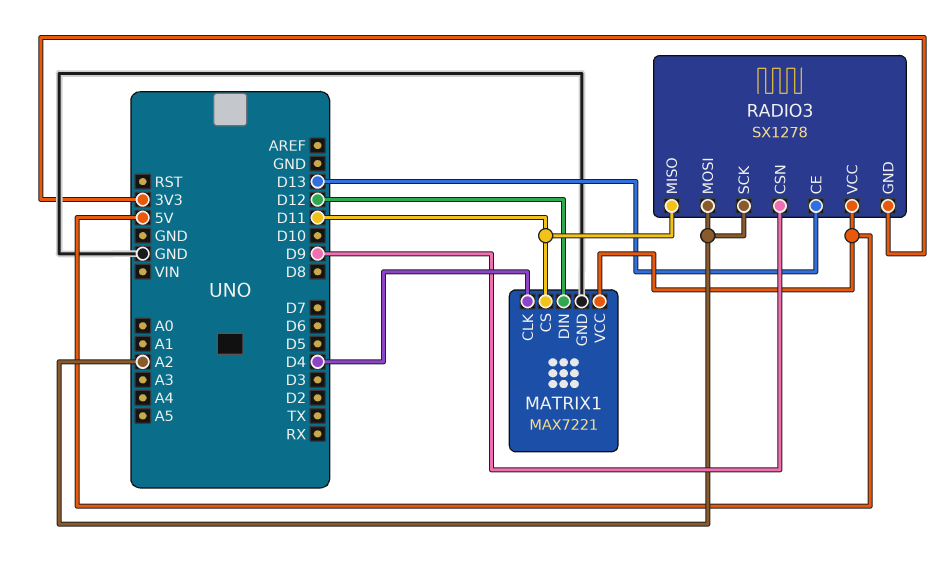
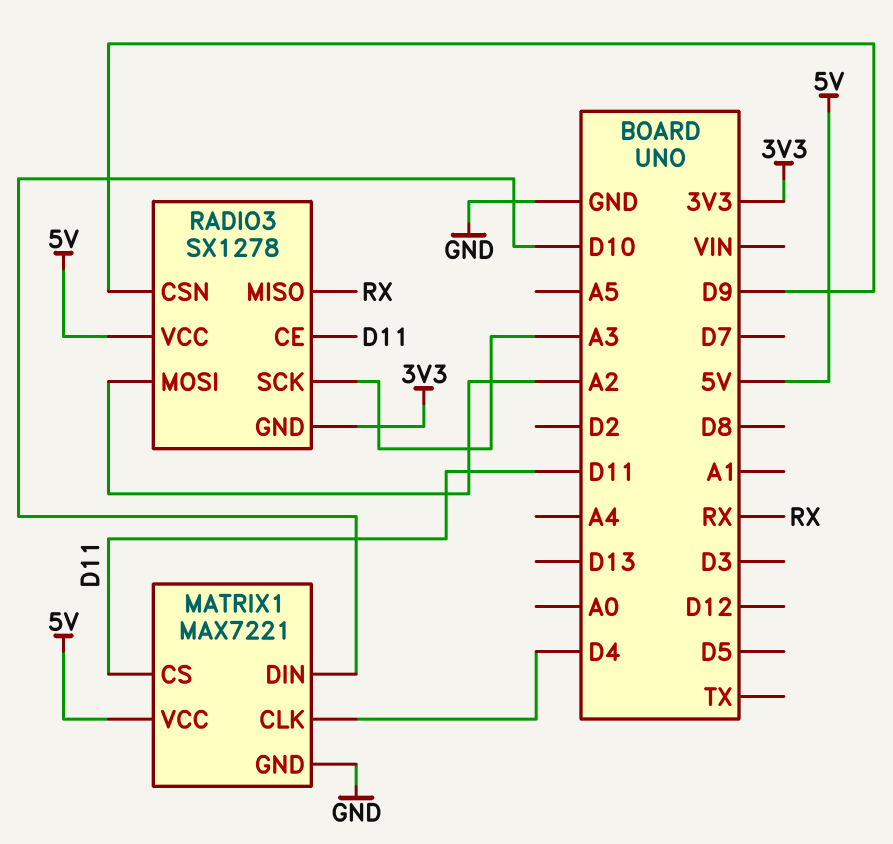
MATRIX1 pin DIN: D12 -> D10
RADIO3 pin CE: D13 -> D11
RADIO3 pin MISO: D11 -> RX
RADIO3 pin SCK: A2 -> A3

